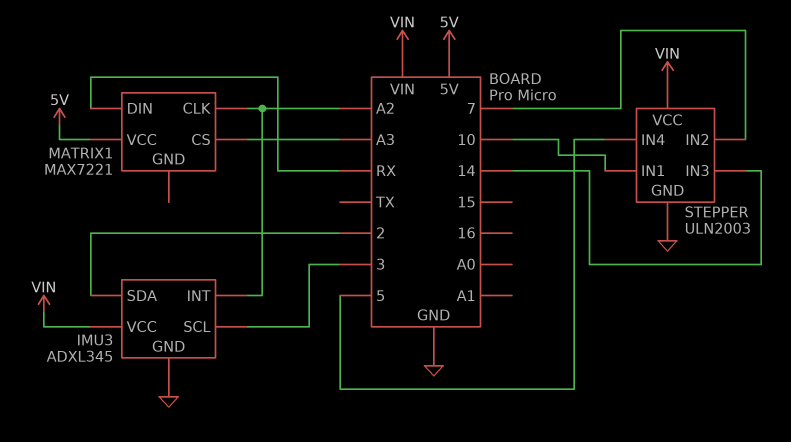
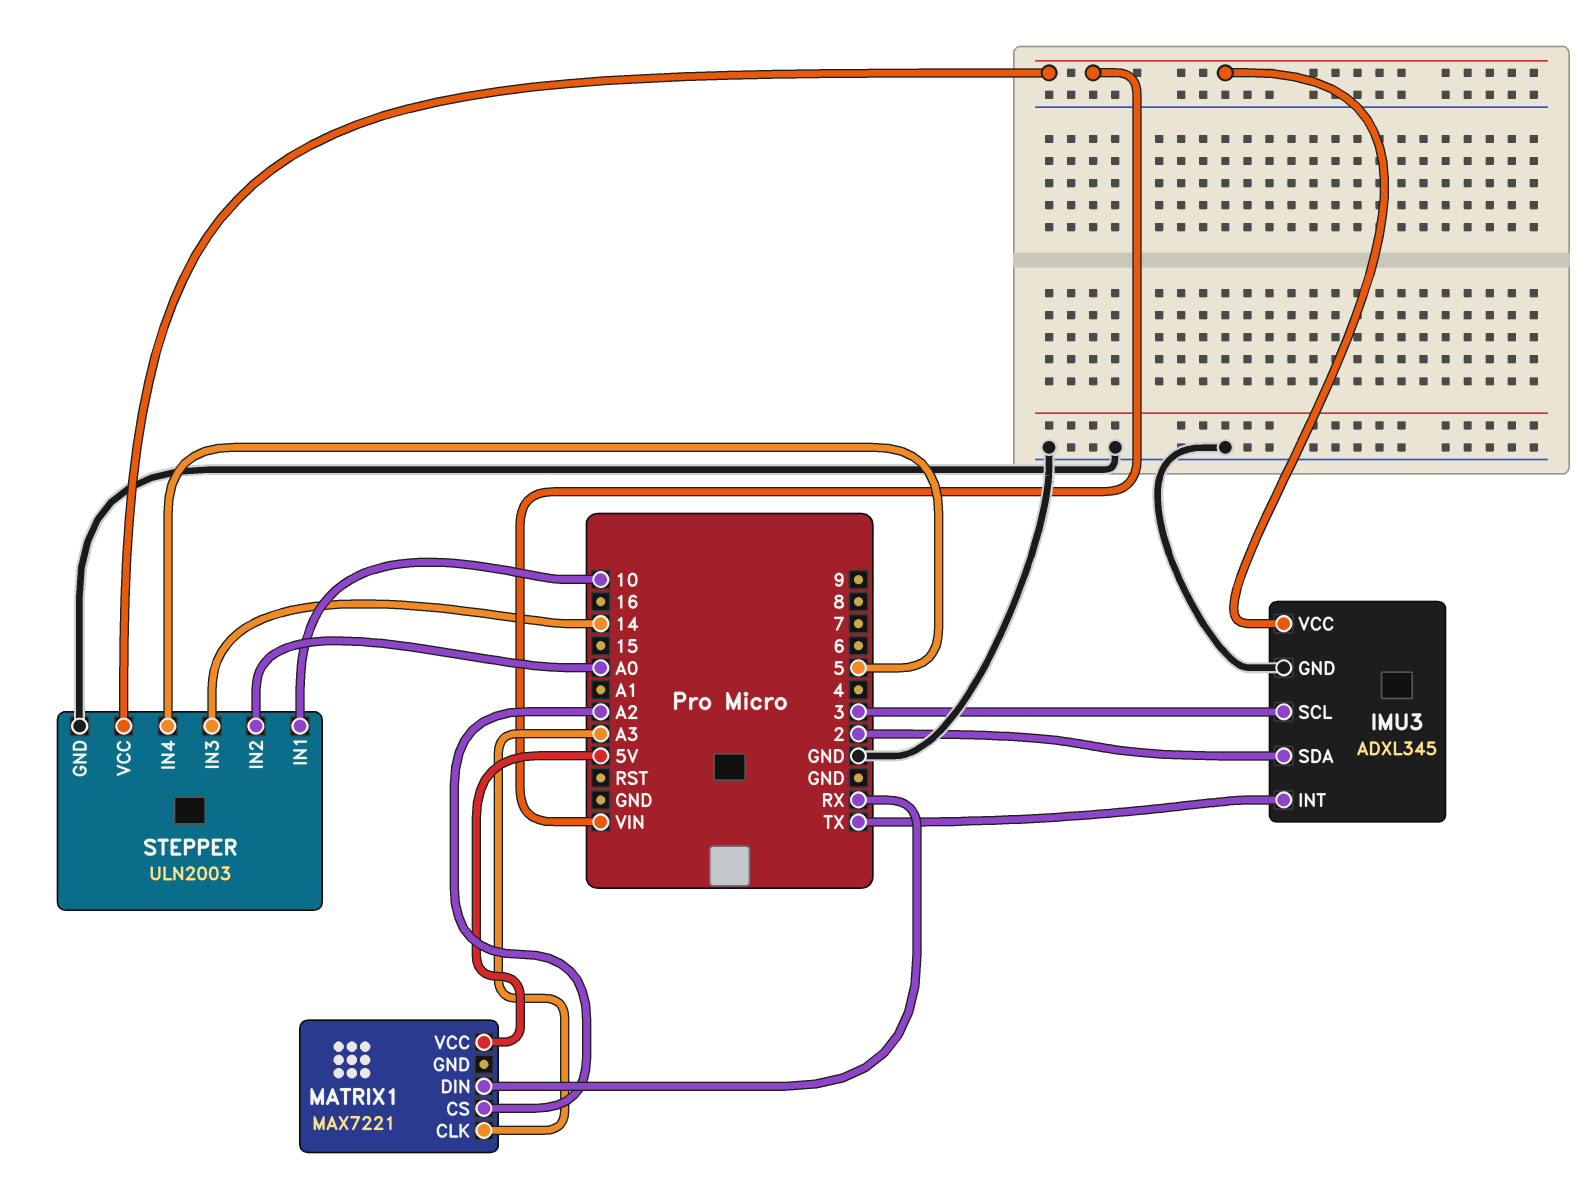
IMU3 pin INT: A2 -> TX
MATRIX1 pin CLK: A2 -> A3
MATRIX1 pin CS: A3 -> A2
STEPPER pin IN2: 7 -> A0

